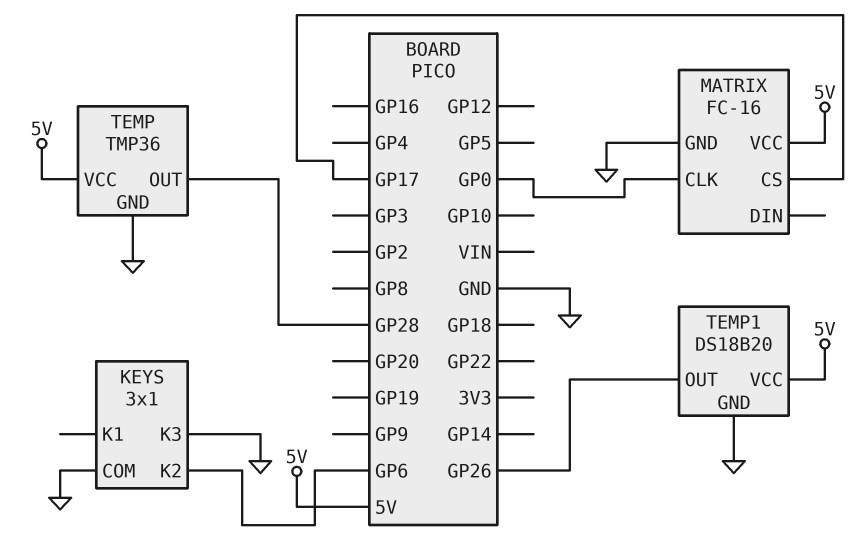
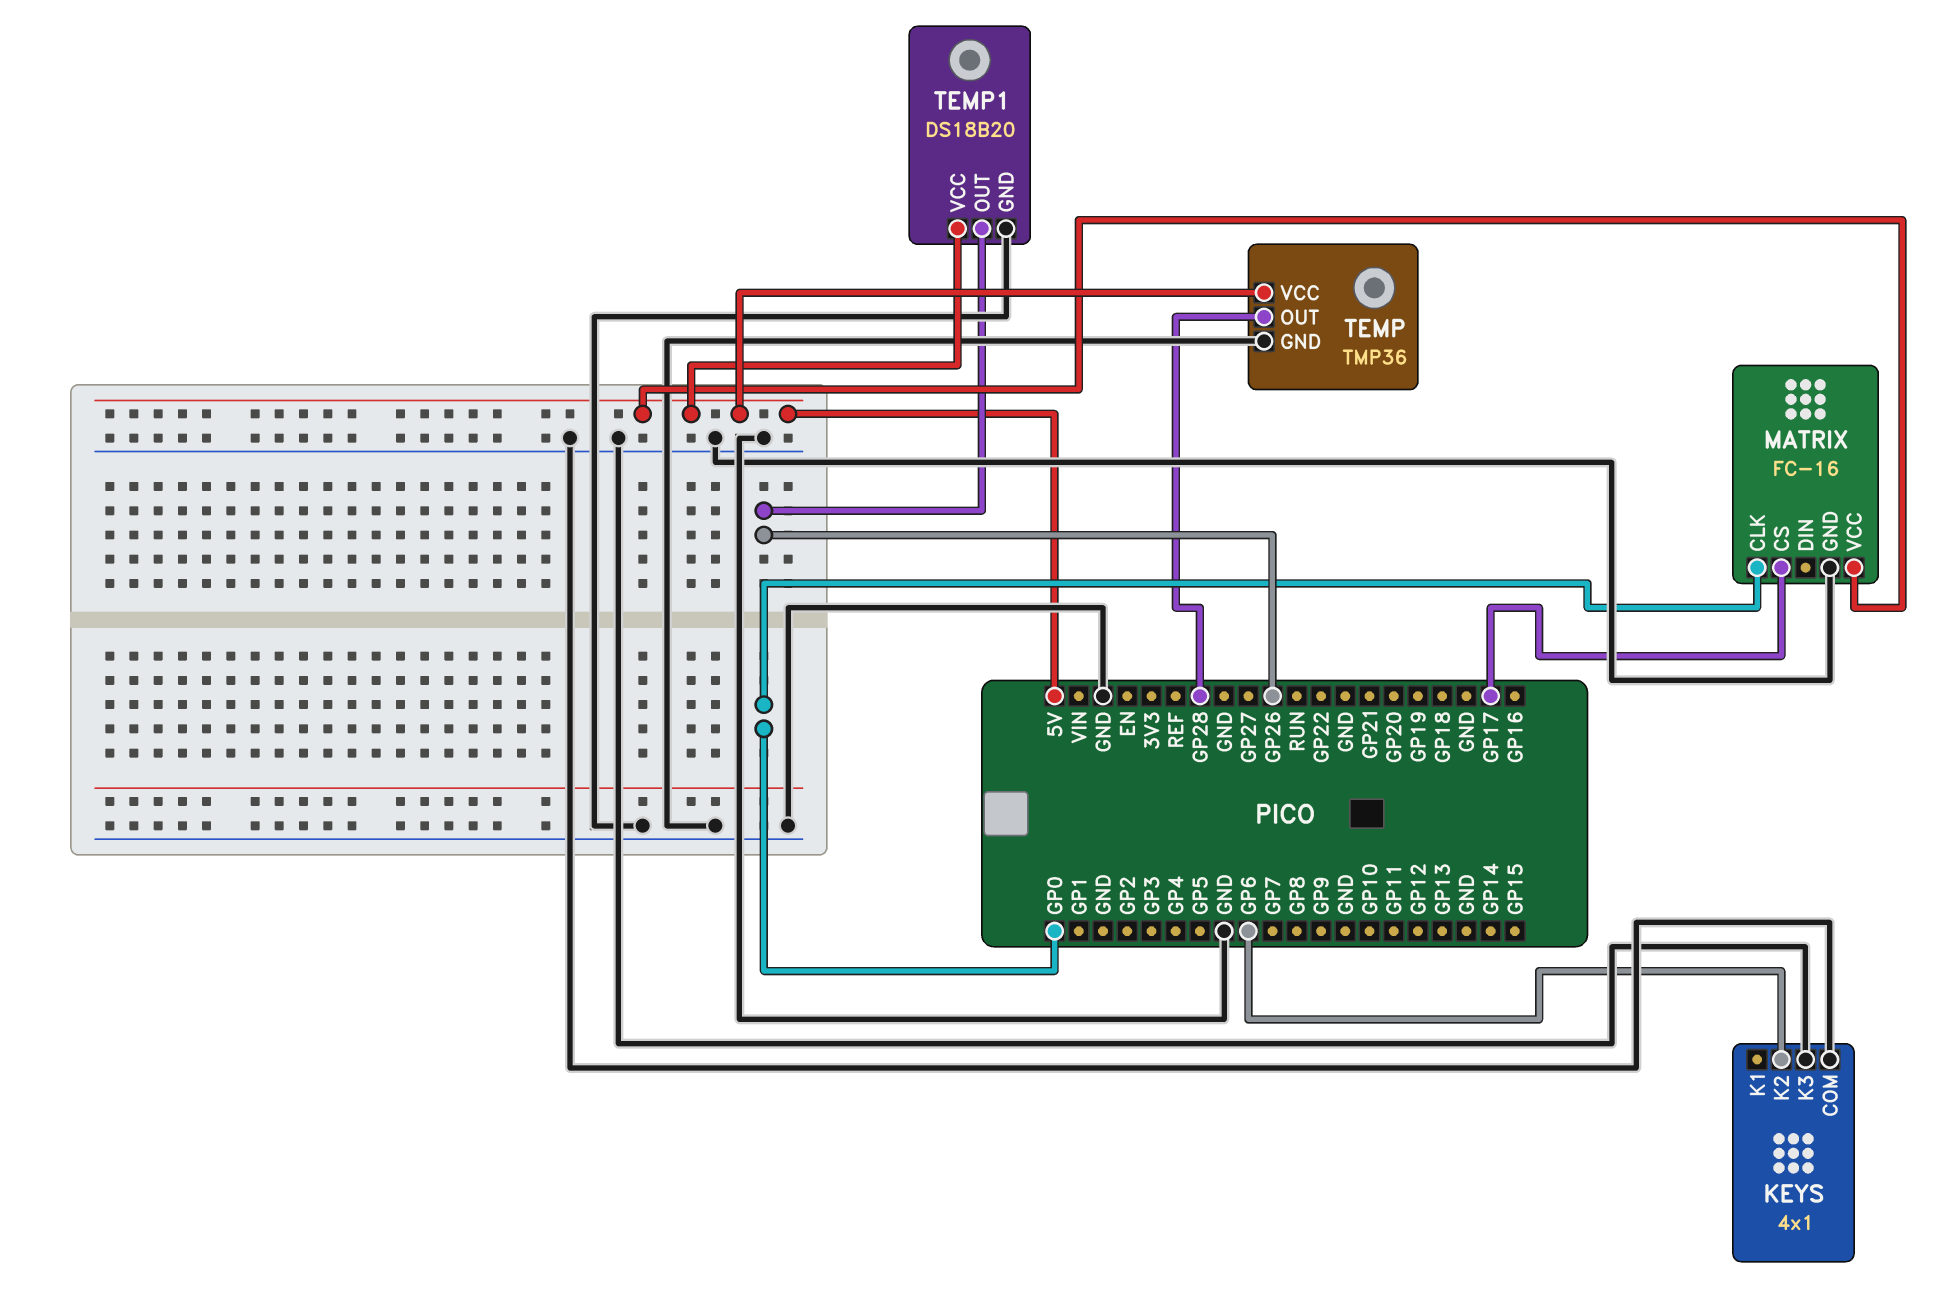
KEYS: 3x1 -> 4x1

